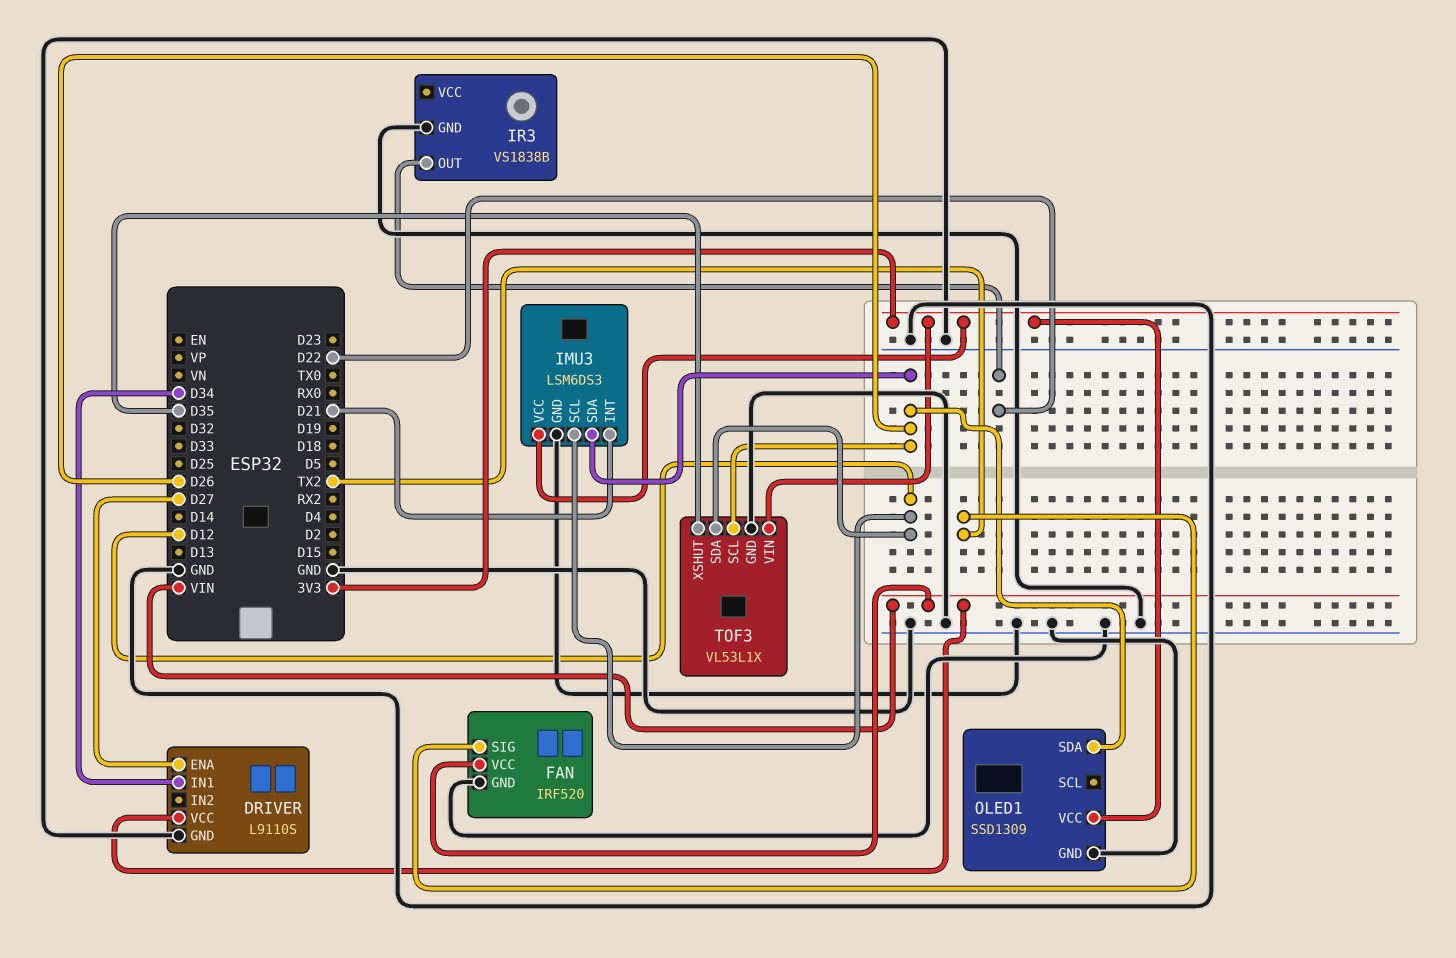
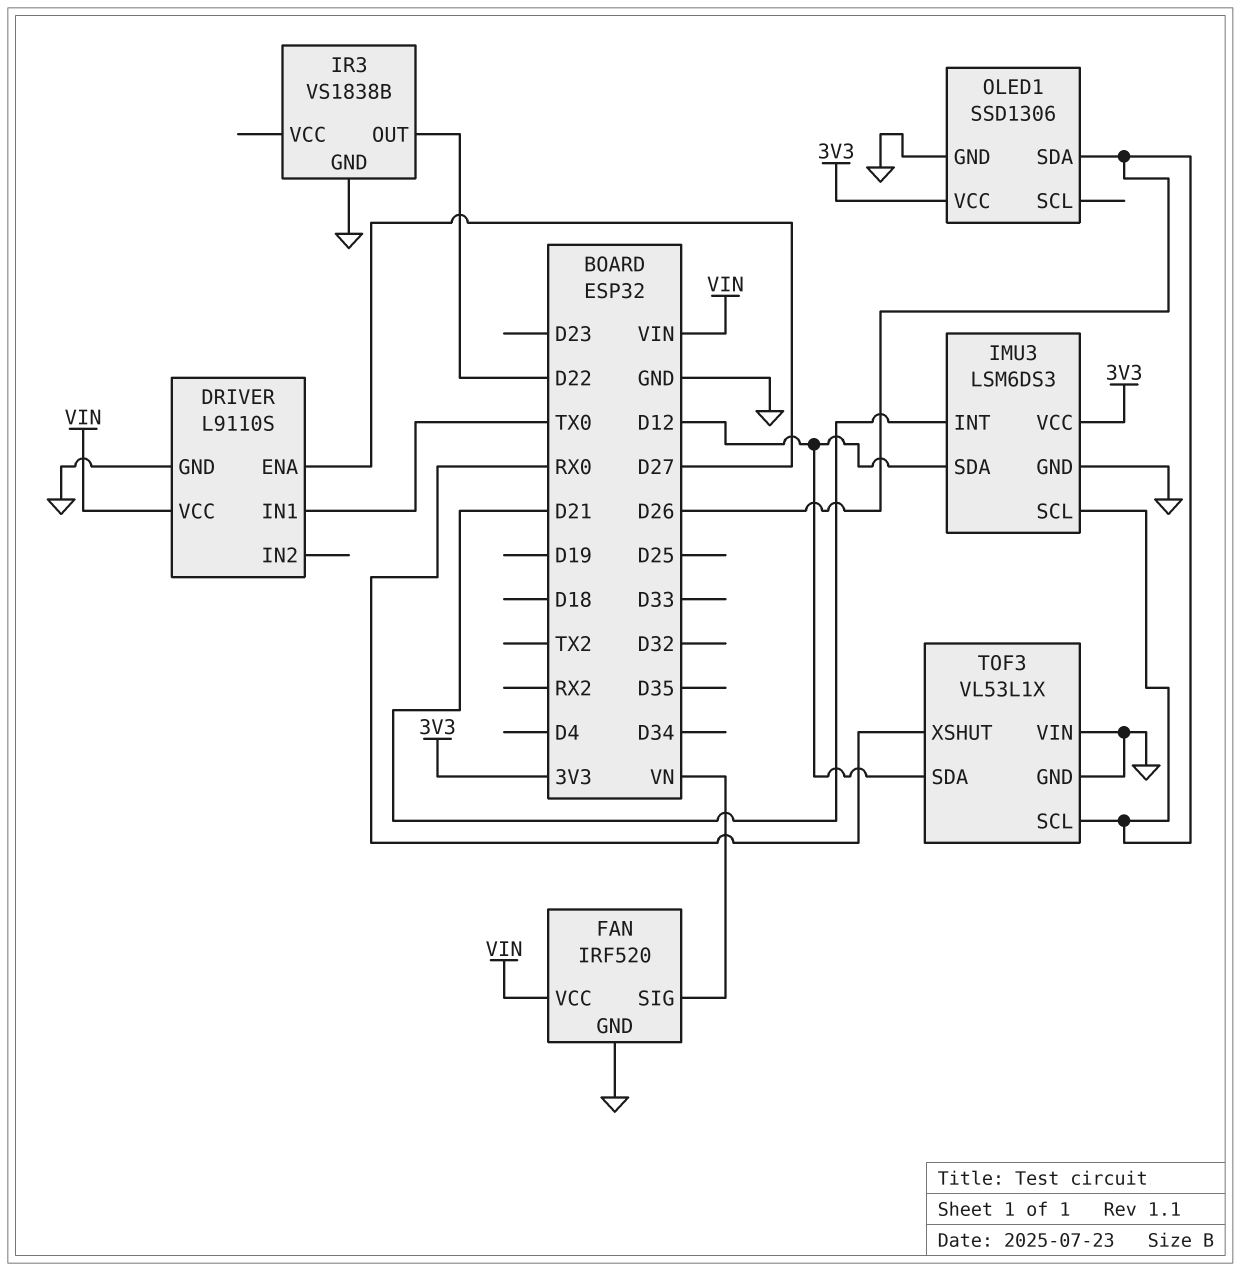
DRIVER pin IN1: D34 -> TX0
FAN pin SIG: TX2 -> VN
IMU3 pin SCL: D12 -> D26
IMU3 pin SDA: D26 -> D12
OLED1: SSD1309 -> SSD1306
TOF3 pin VIN: 3V3 -> GND
TOF3 pin XSHUT: D35 -> RX0

